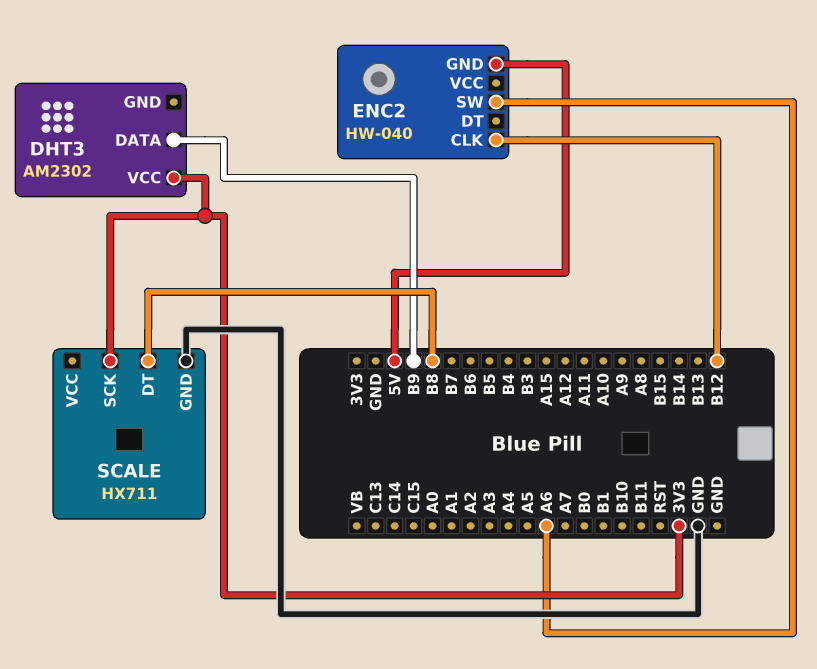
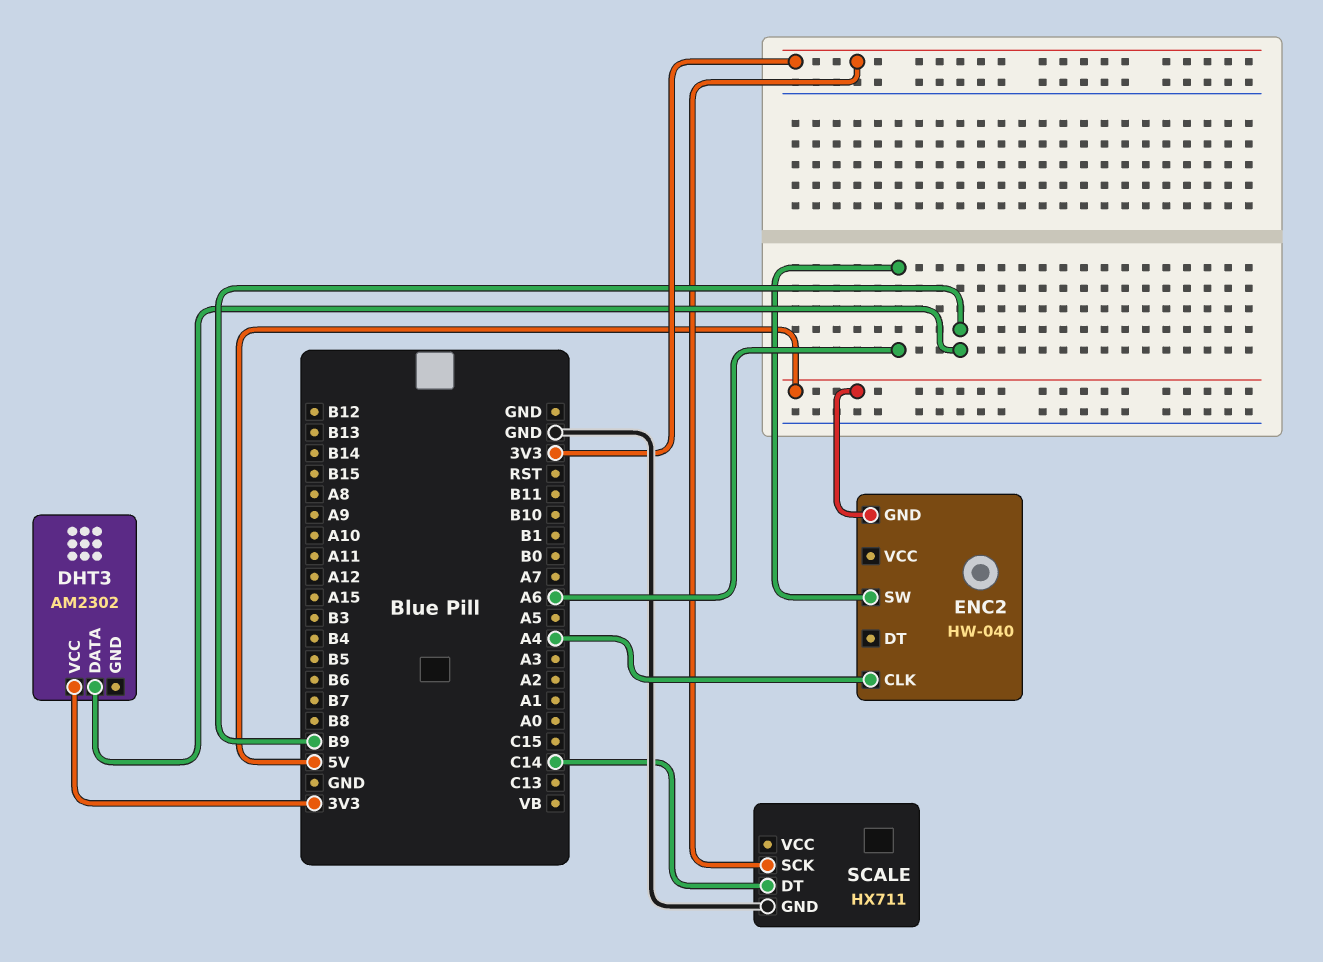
ENC2 pin CLK: B12 -> A4
SCALE pin DT: B8 -> C14

